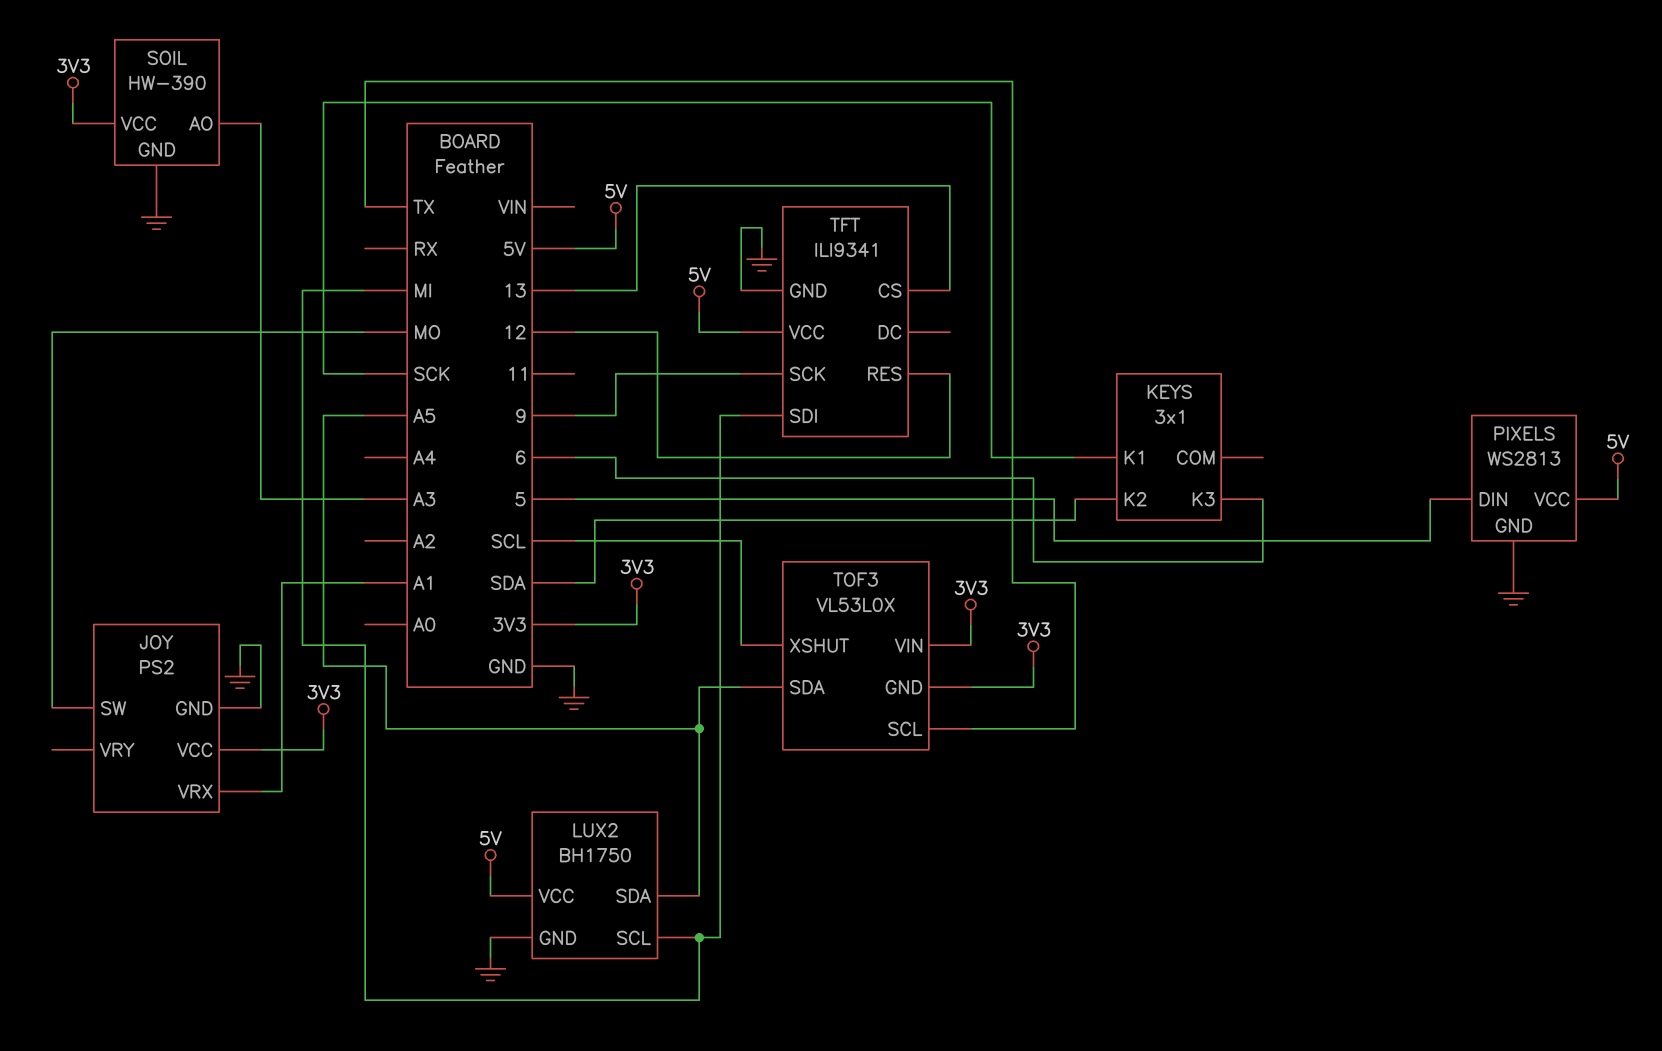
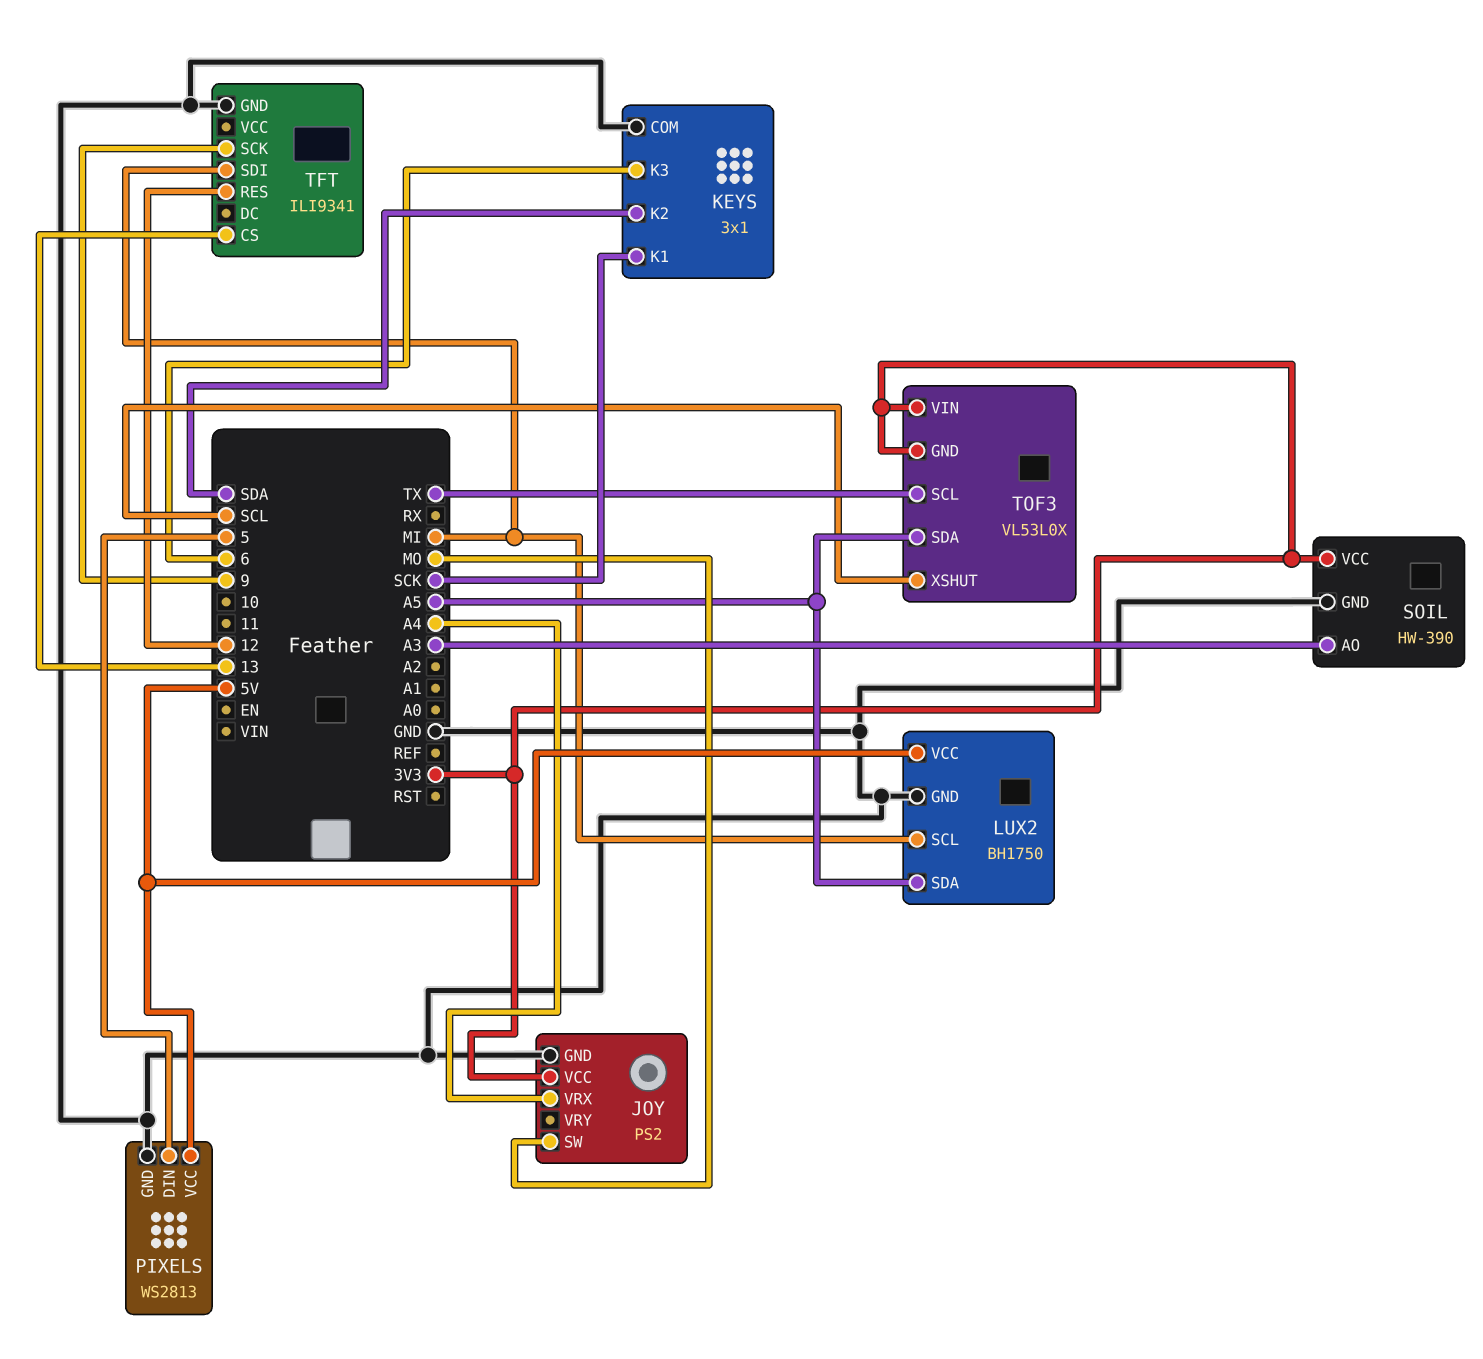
JOY pin VRX: A1 -> A4
KEYS pin COM: none -> GND
TFT pin VCC: 5V -> none

